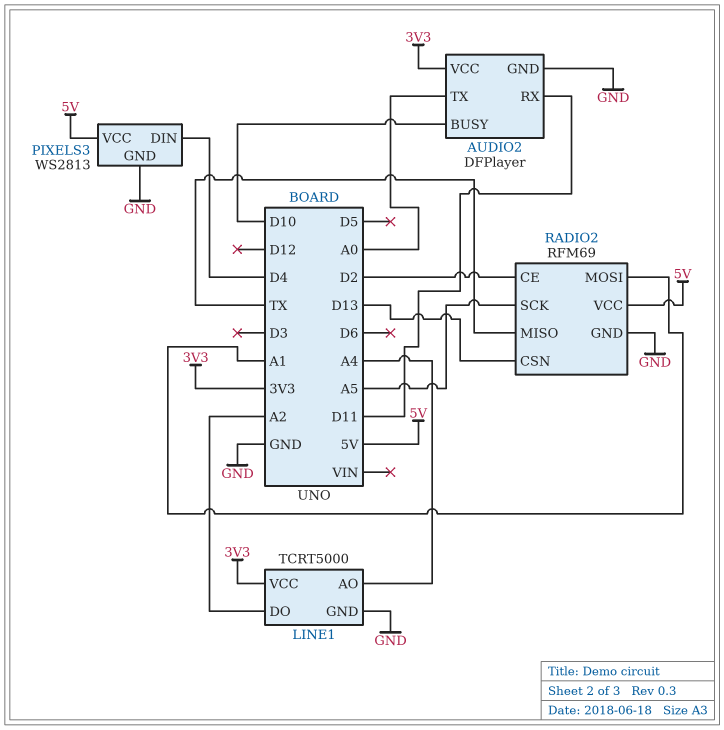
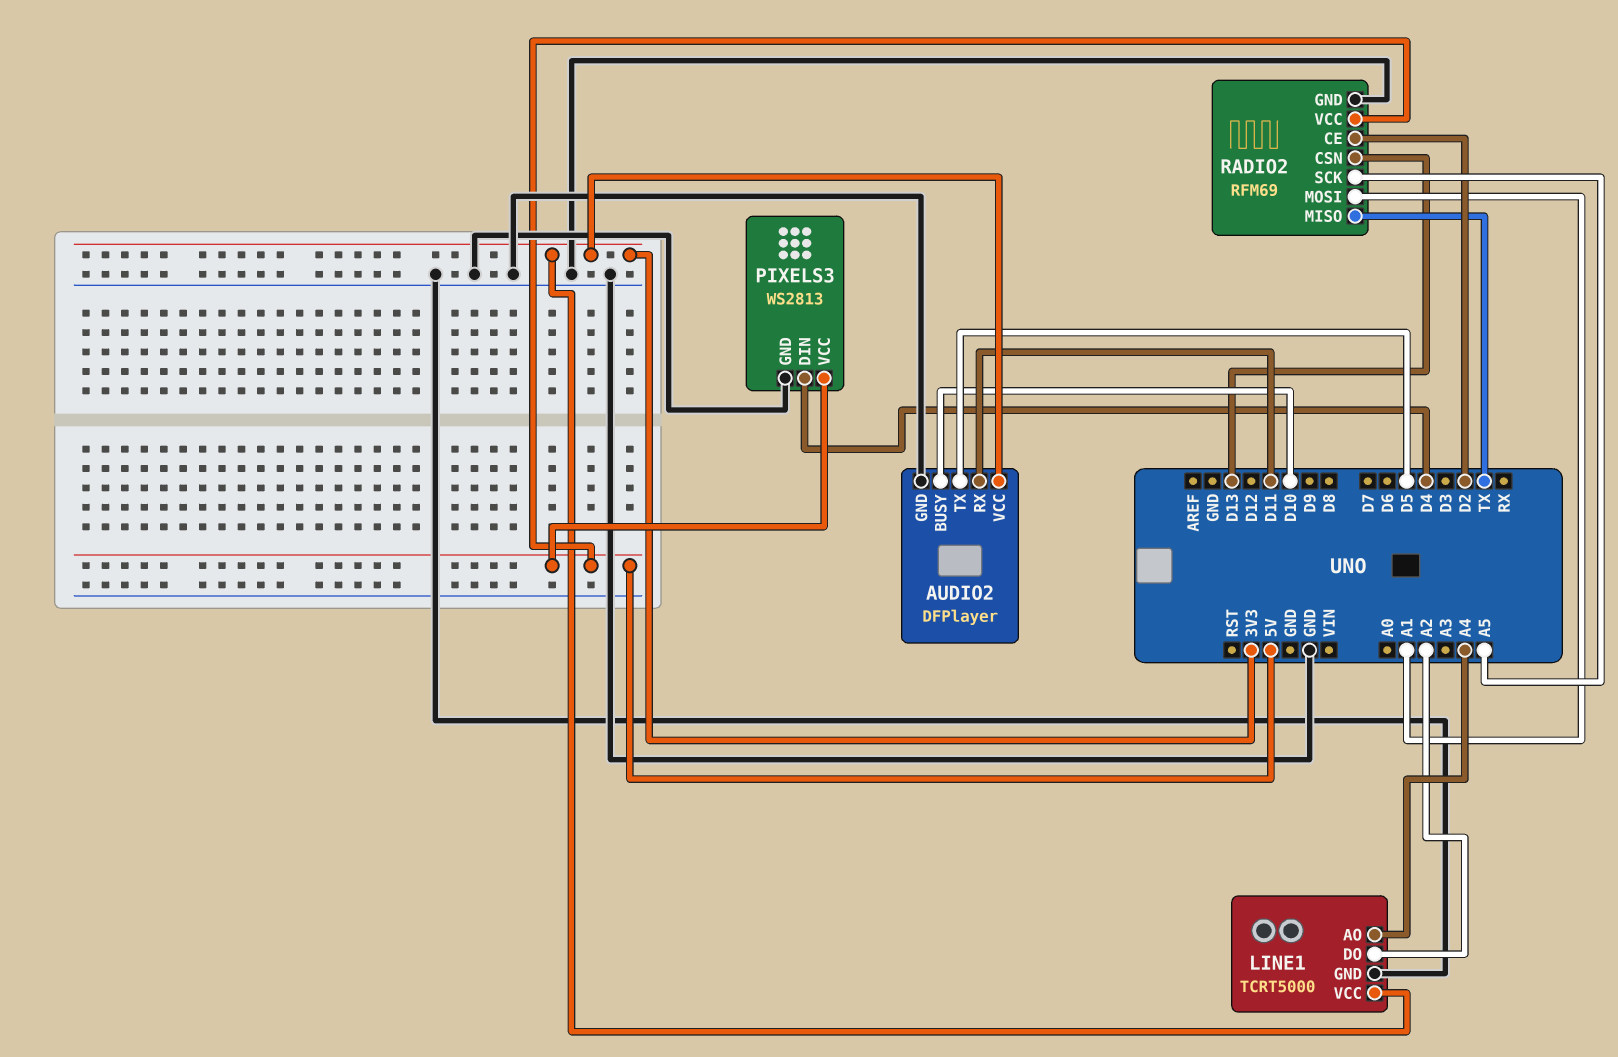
AUDIO2 pin TX: A0 -> D5

